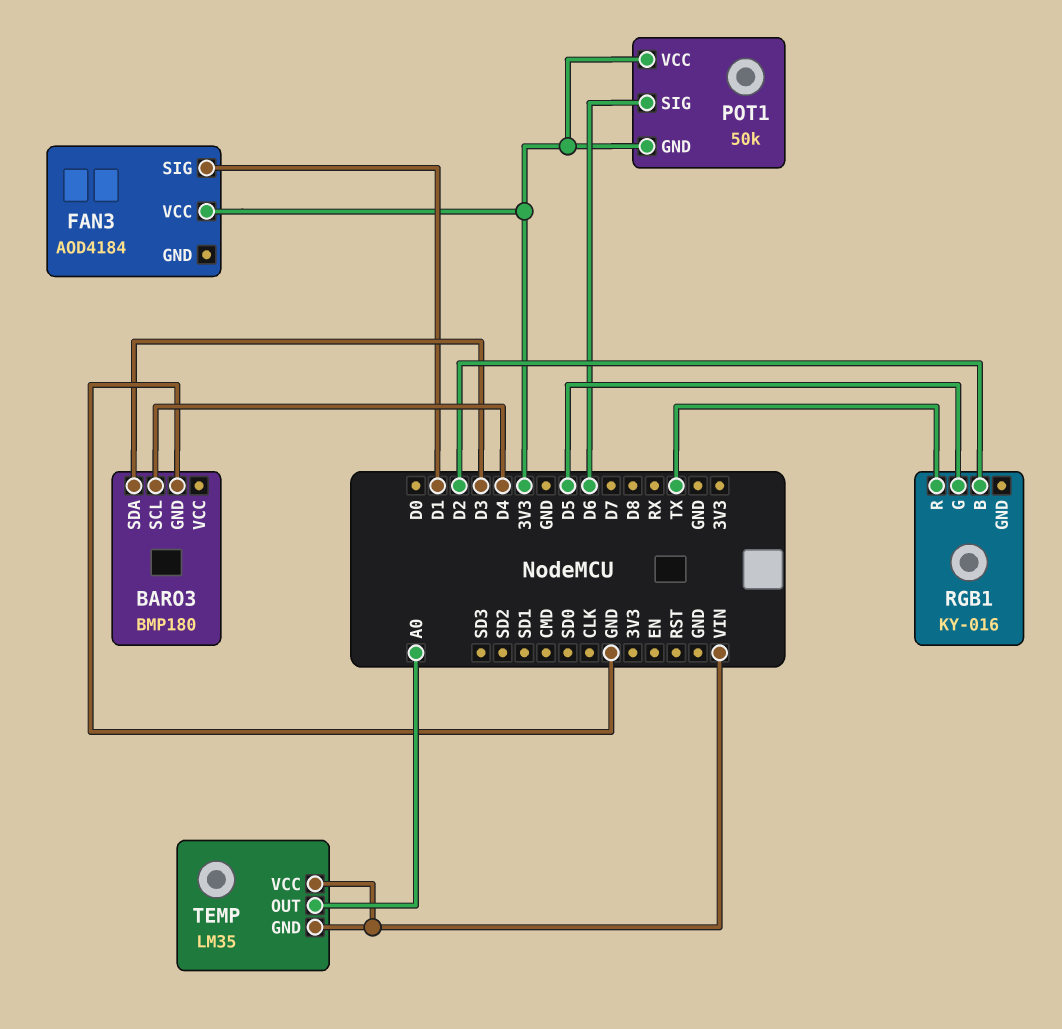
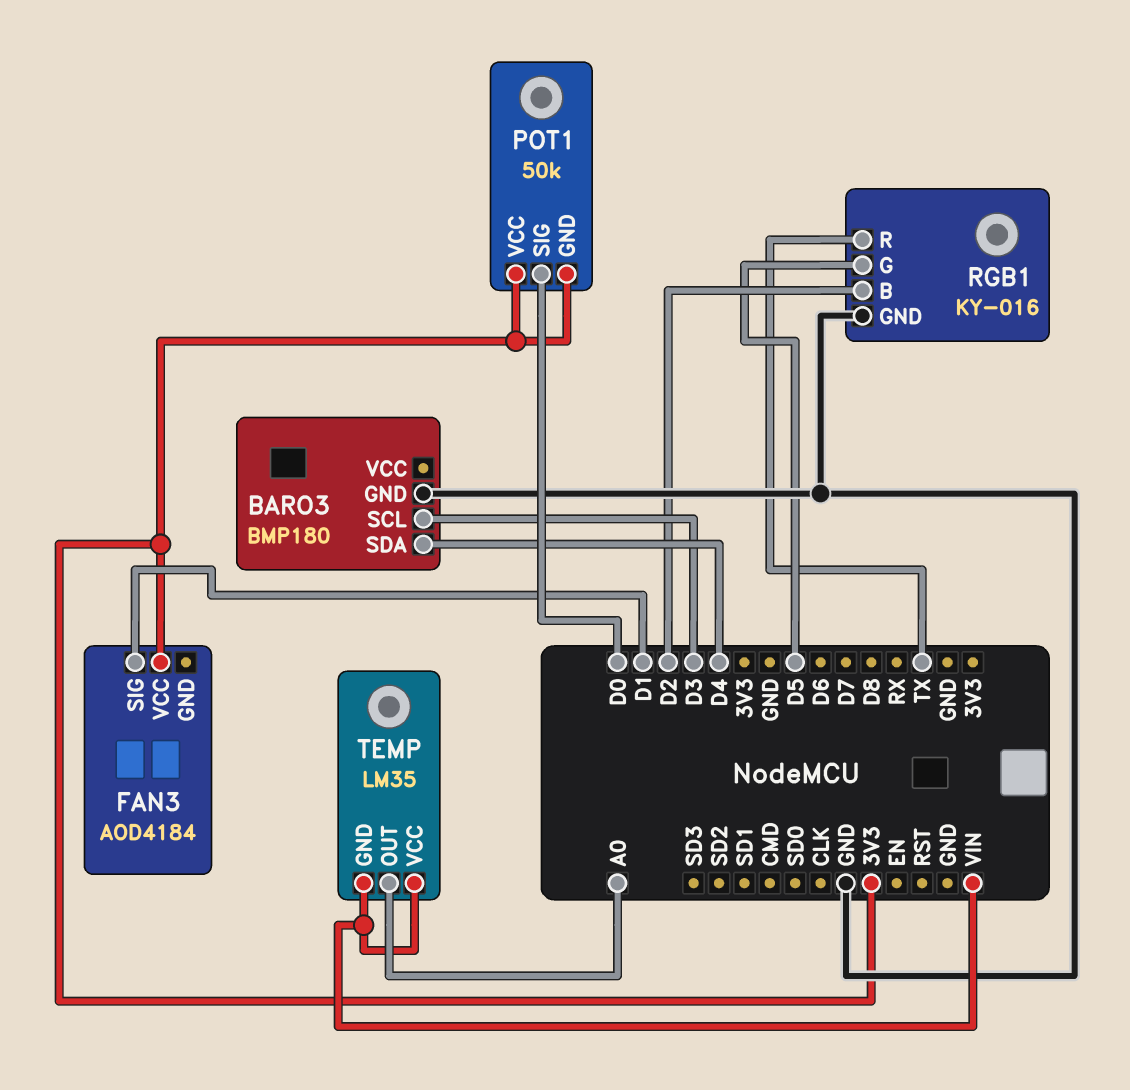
BARO3 pin SCL: D4 -> D3
BARO3 pin SDA: D3 -> D4
POT1 pin SIG: D6 -> D0
RGB1 pin GND: none -> GND

